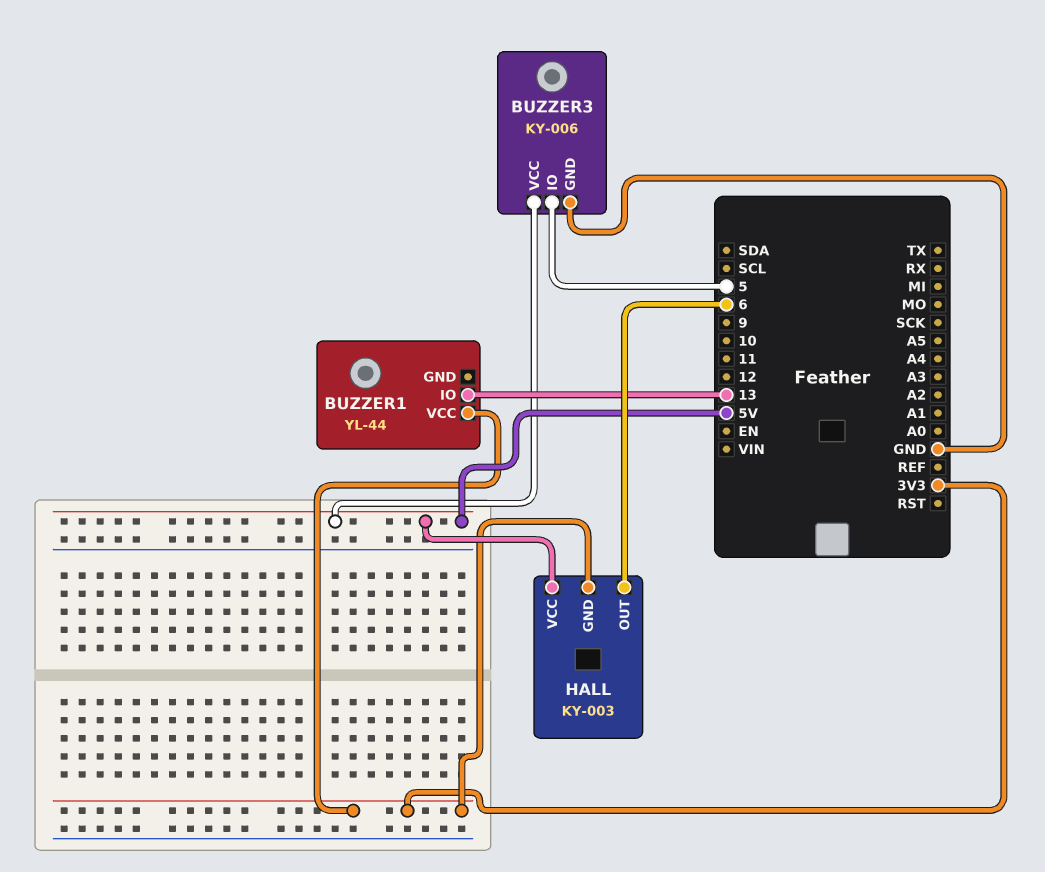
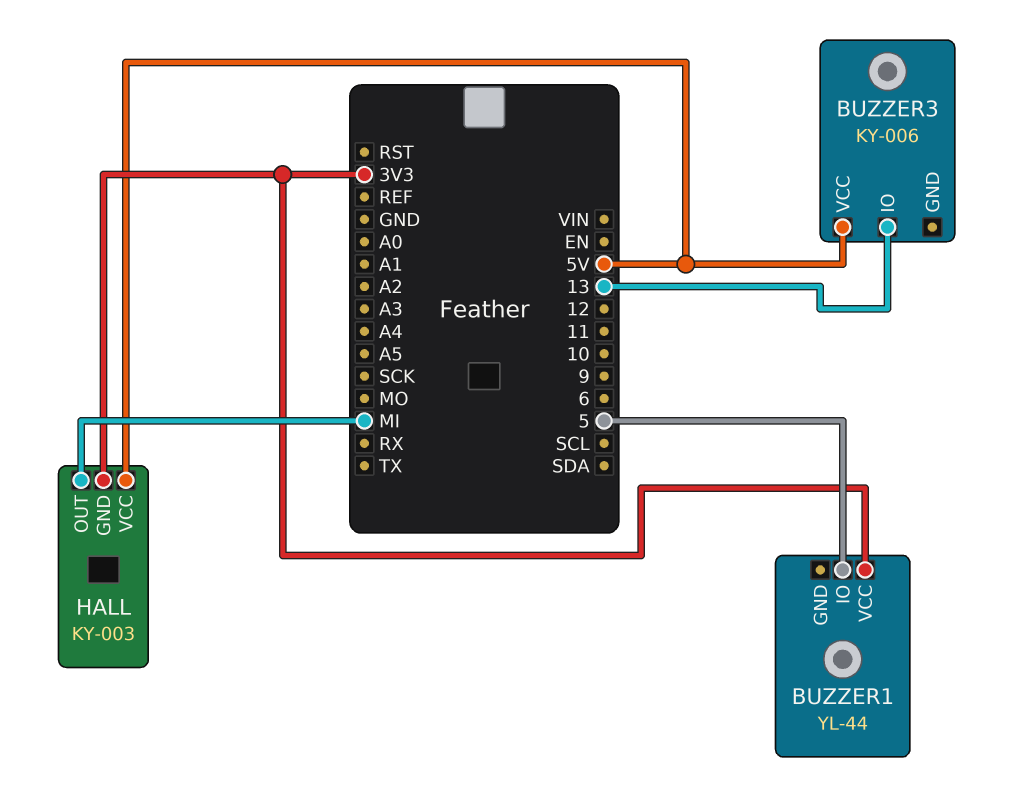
BUZZER1 pin IO: 13 -> 5
BUZZER3 pin GND: GND -> none
BUZZER3 pin IO: 5 -> 13
HALL pin OUT: 6 -> MI

